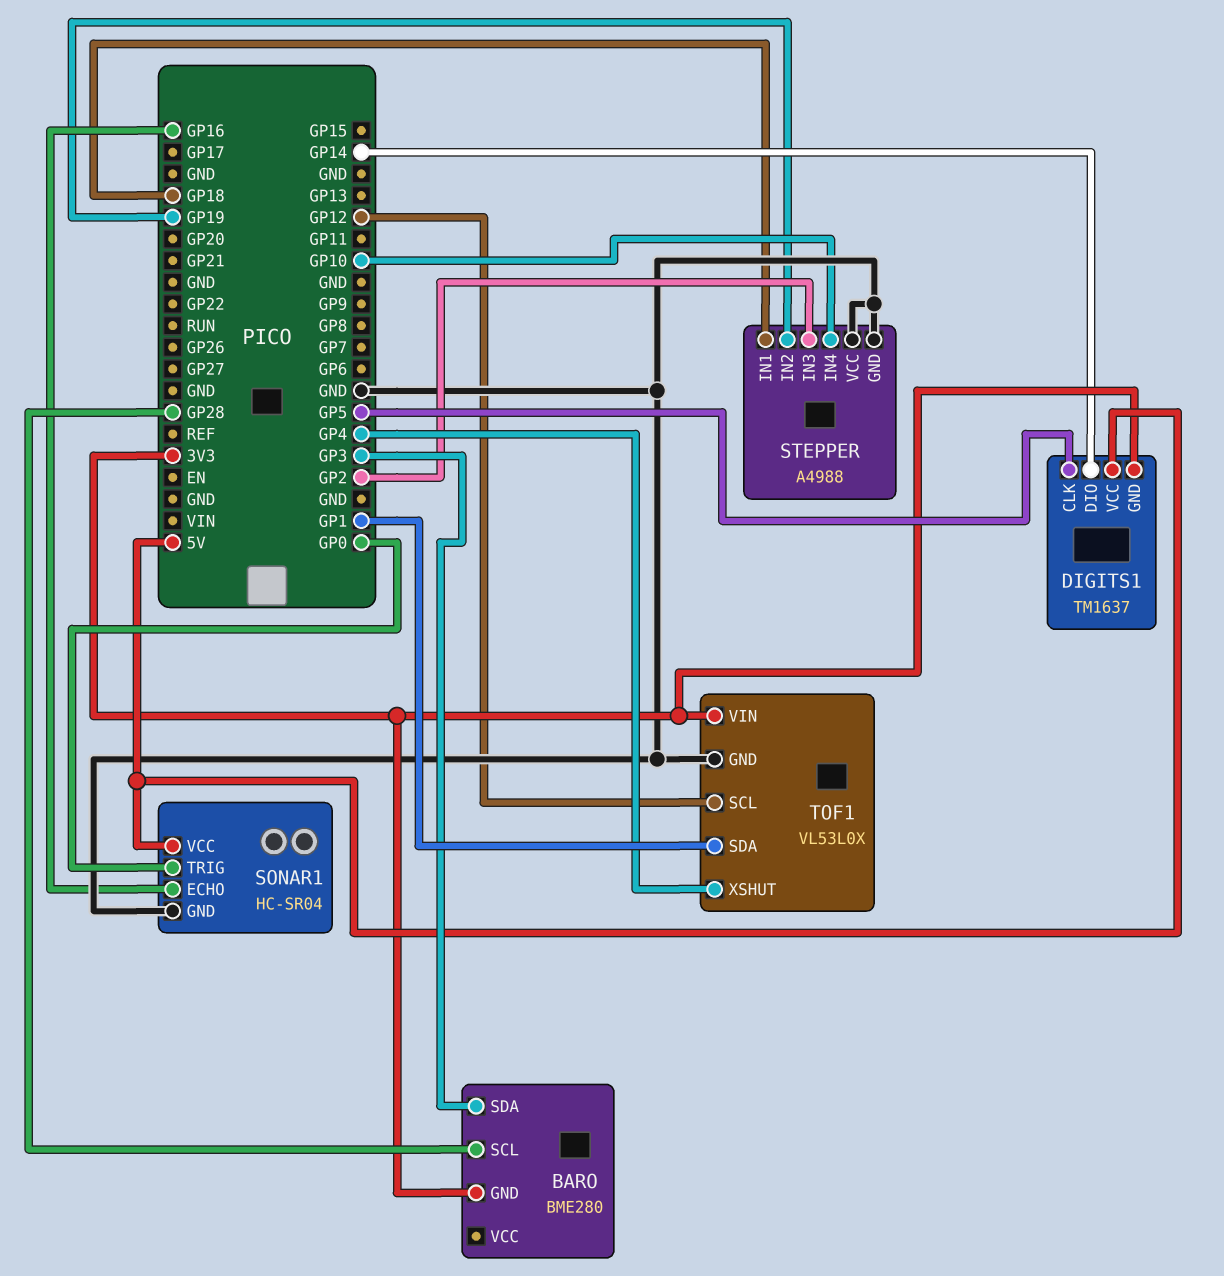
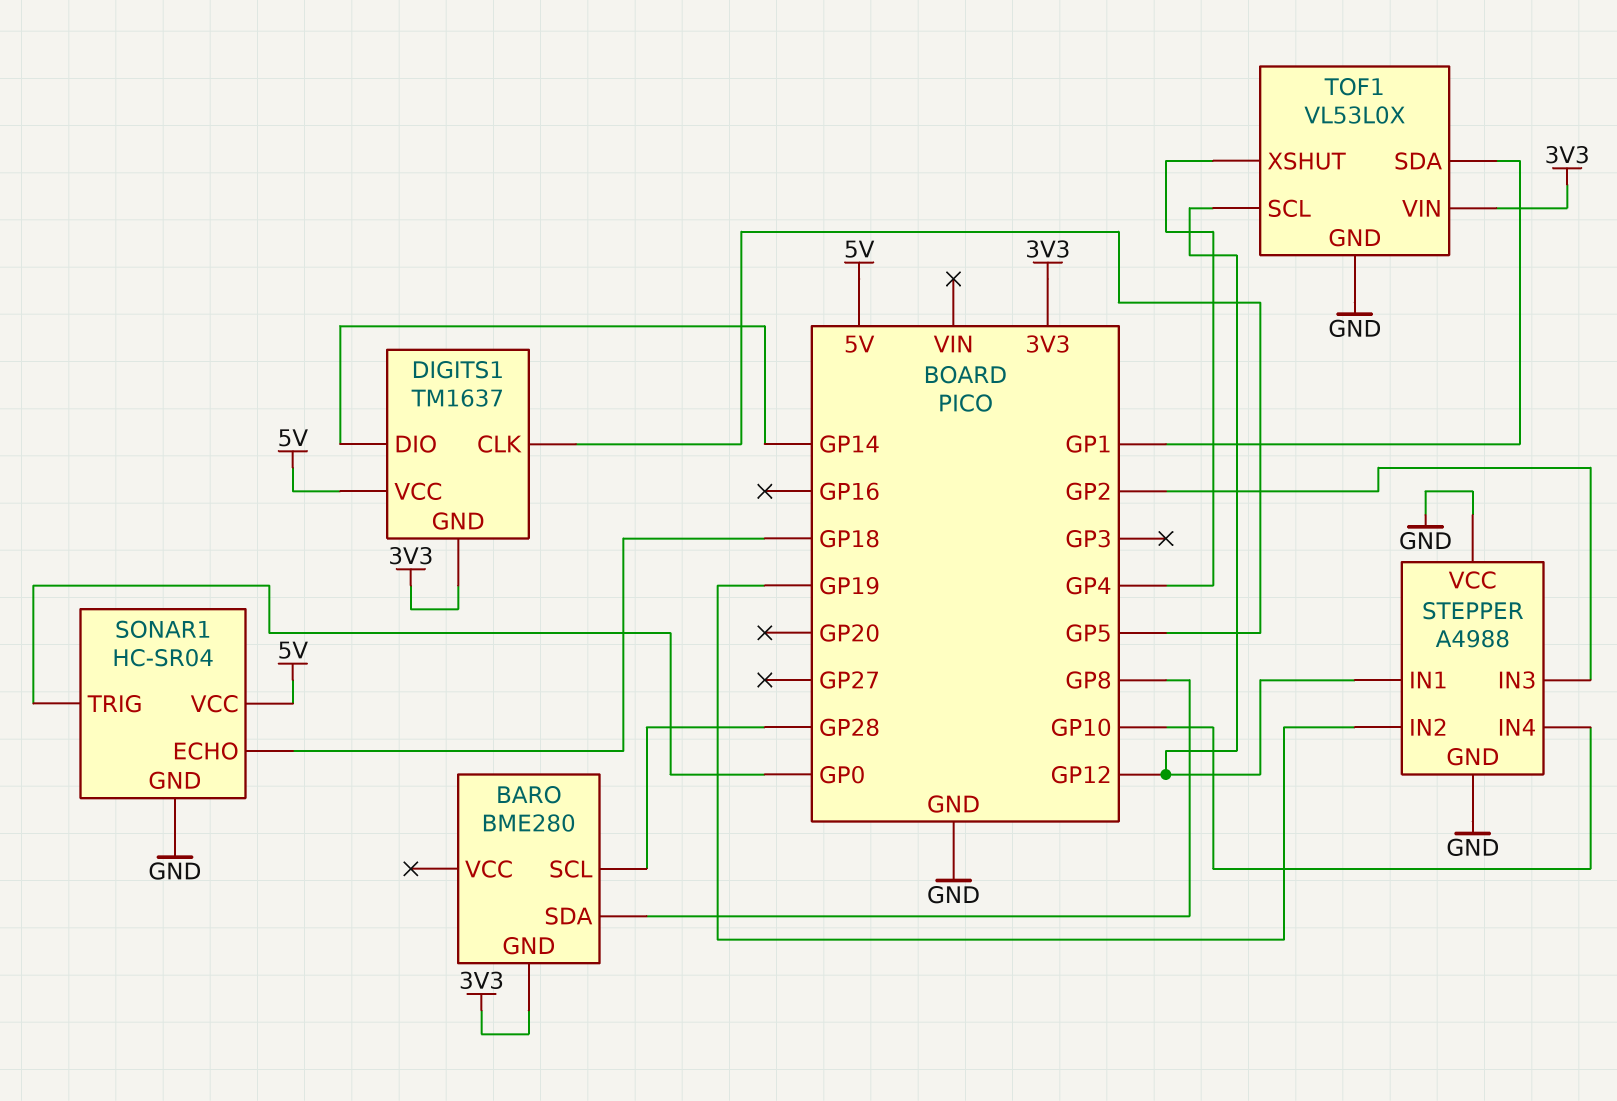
BARO pin SDA: GP3 -> GP8
SONAR1 pin ECHO: GP16 -> GP18
STEPPER pin IN1: GP18 -> GP12

